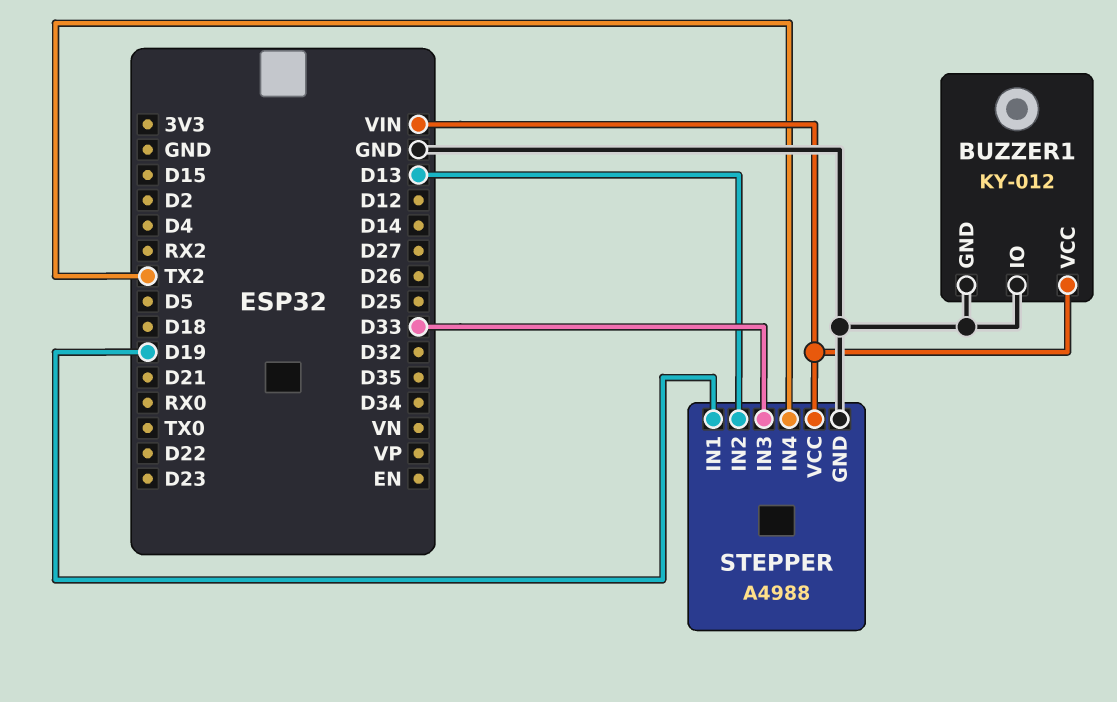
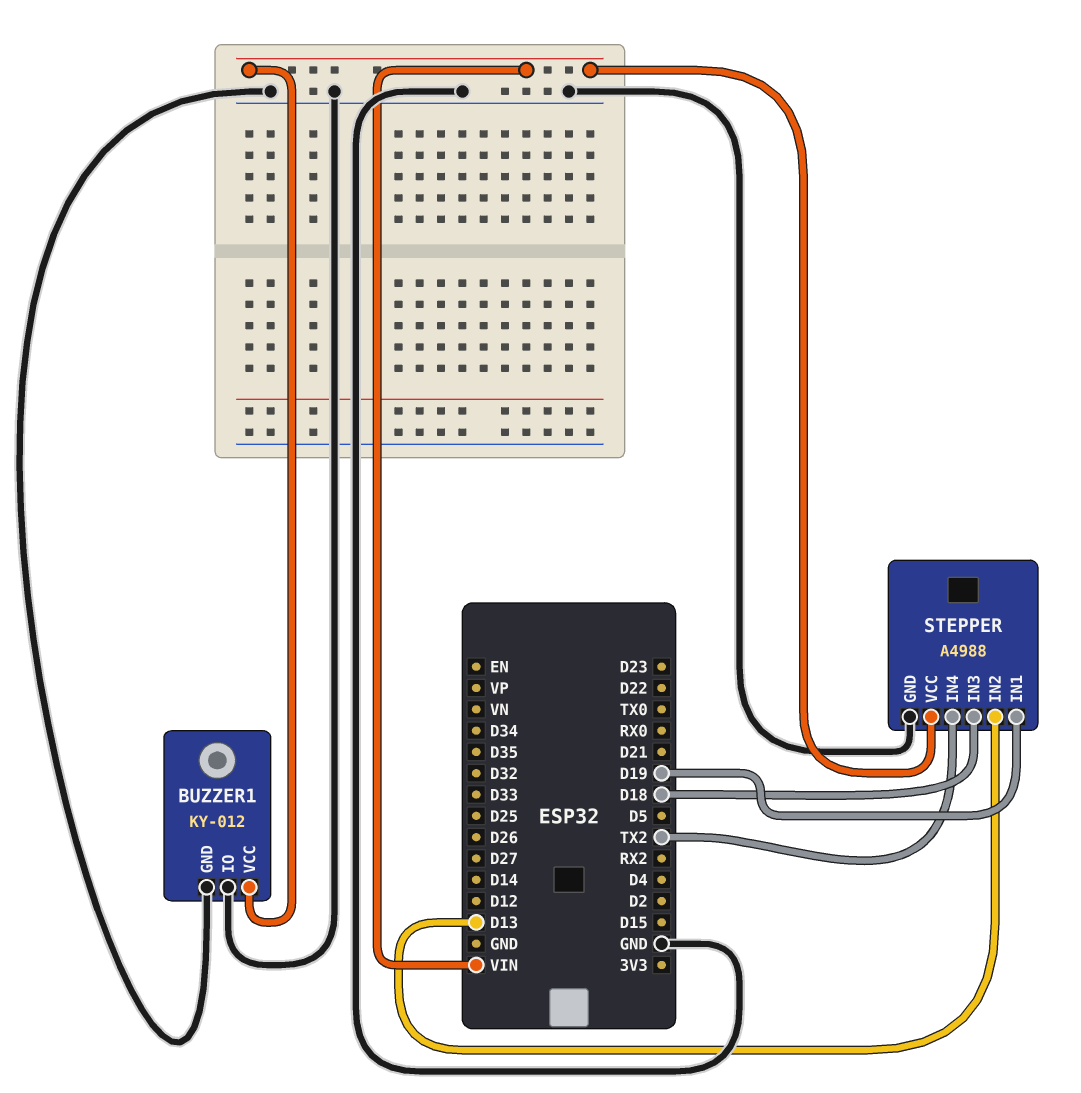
STEPPER pin IN3: D33 -> D18

